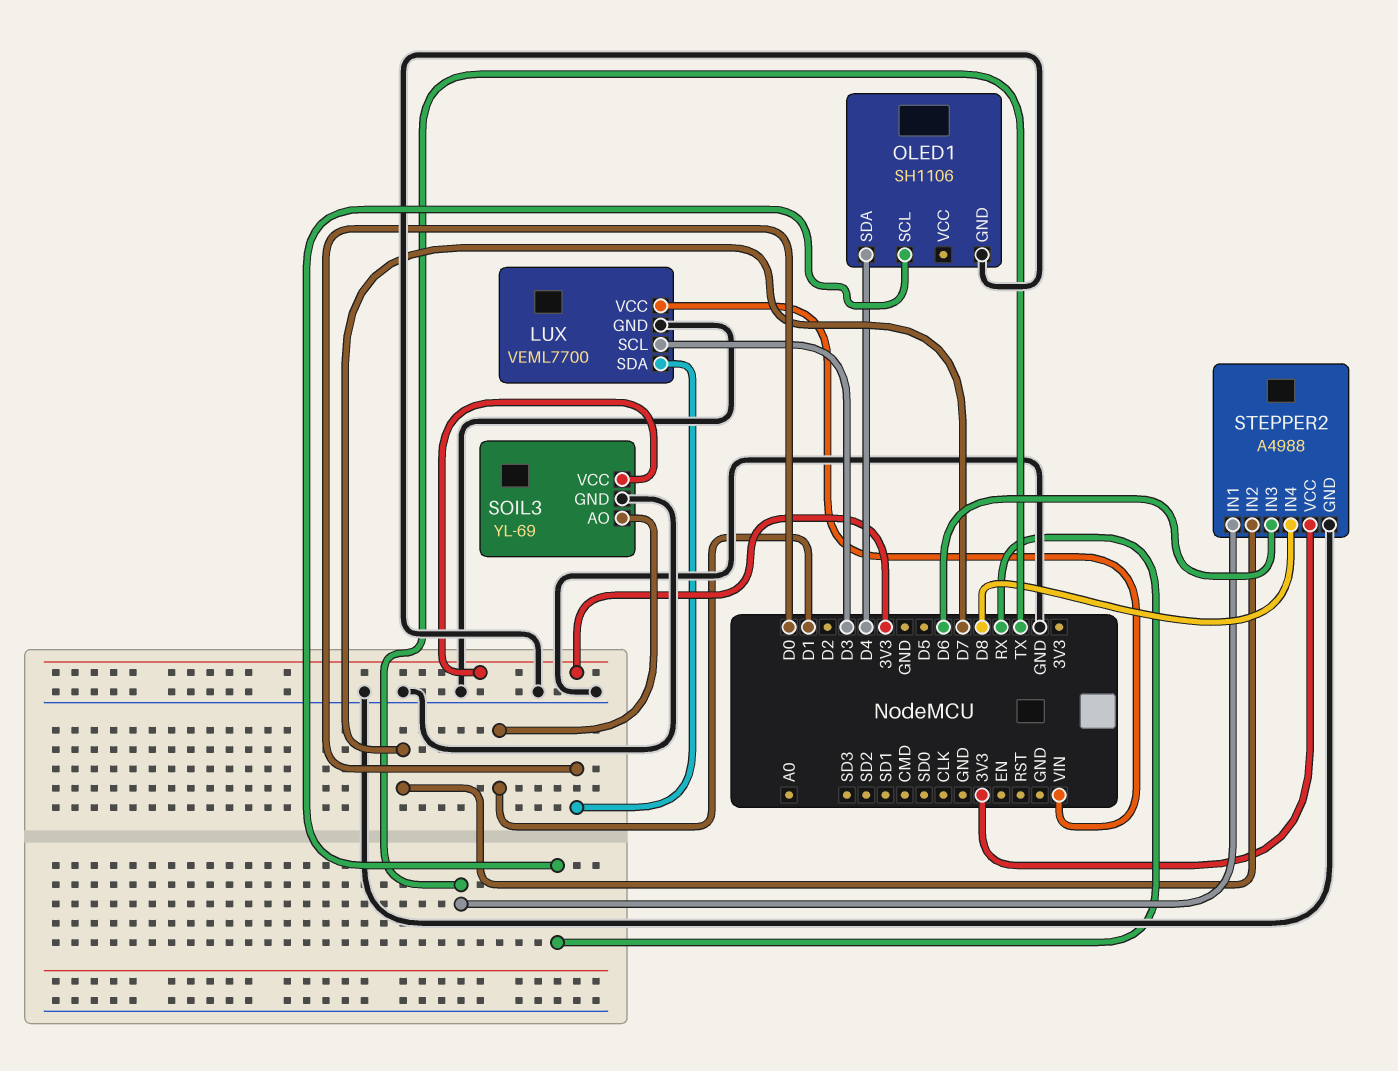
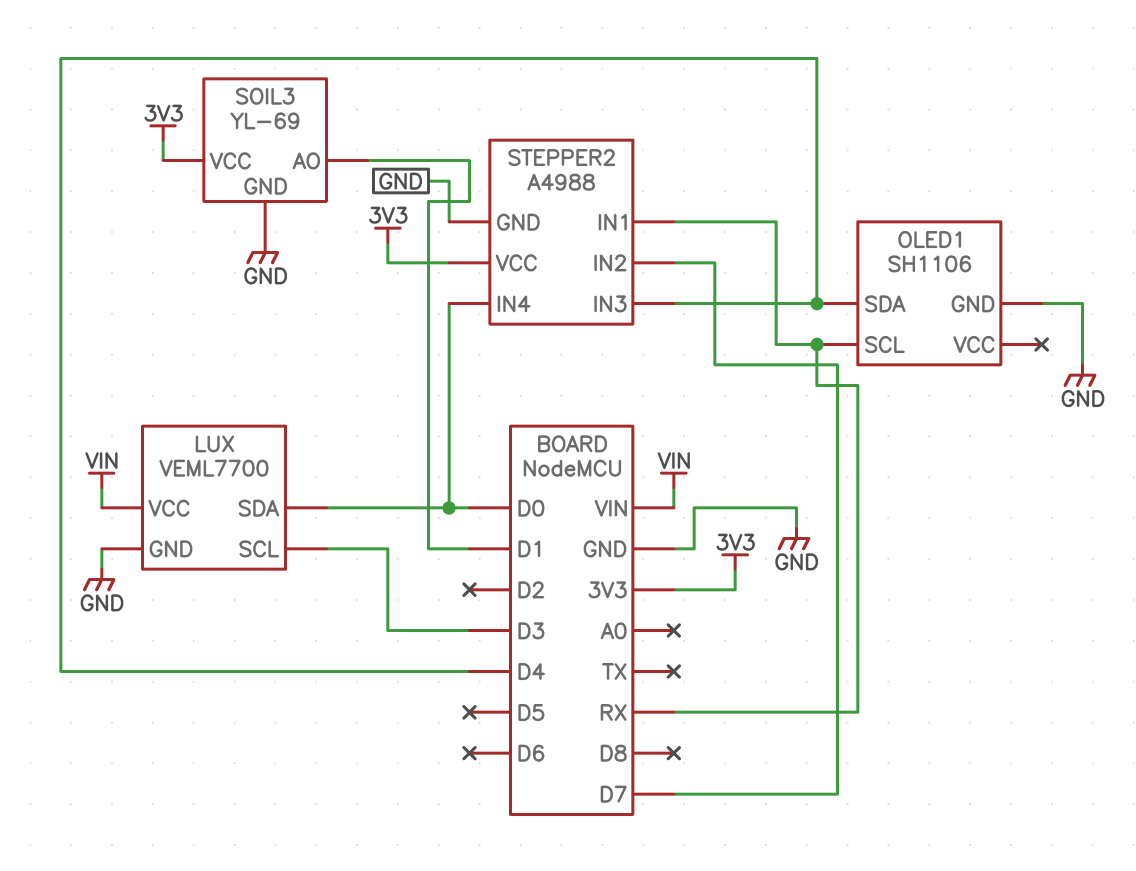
STEPPER2 pin IN1: TX -> RX
STEPPER2 pin IN3: D6 -> D4
STEPPER2 pin IN4: D8 -> D0

